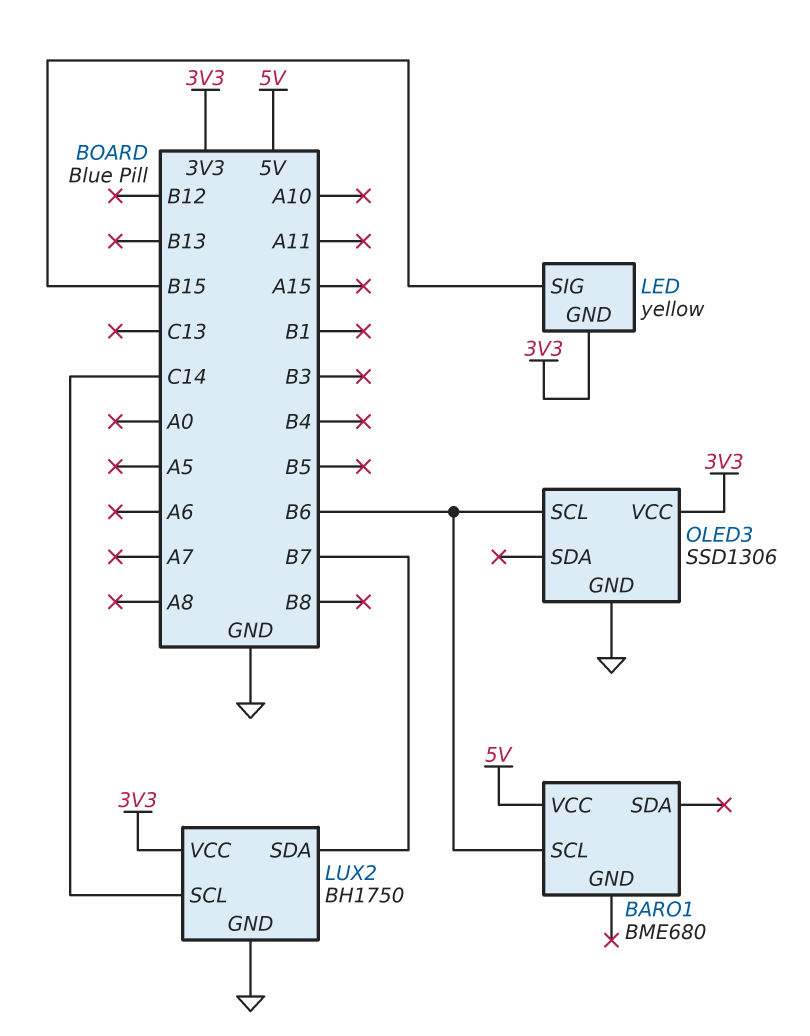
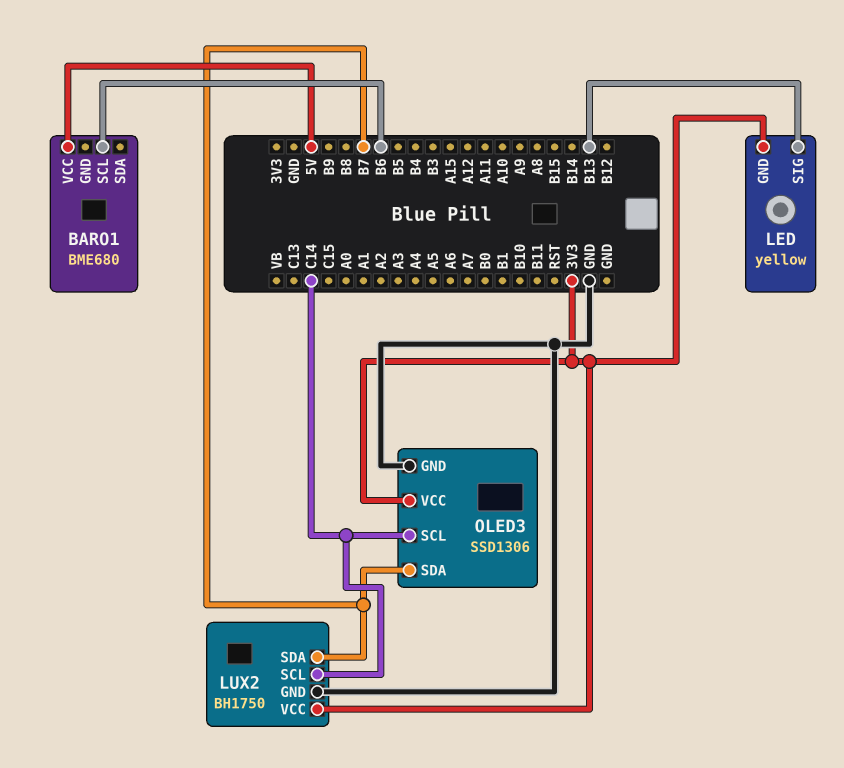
LED pin SIG: B15 -> B13
OLED3 pin SCL: B6 -> C14
OLED3 pin SDA: none -> B7

